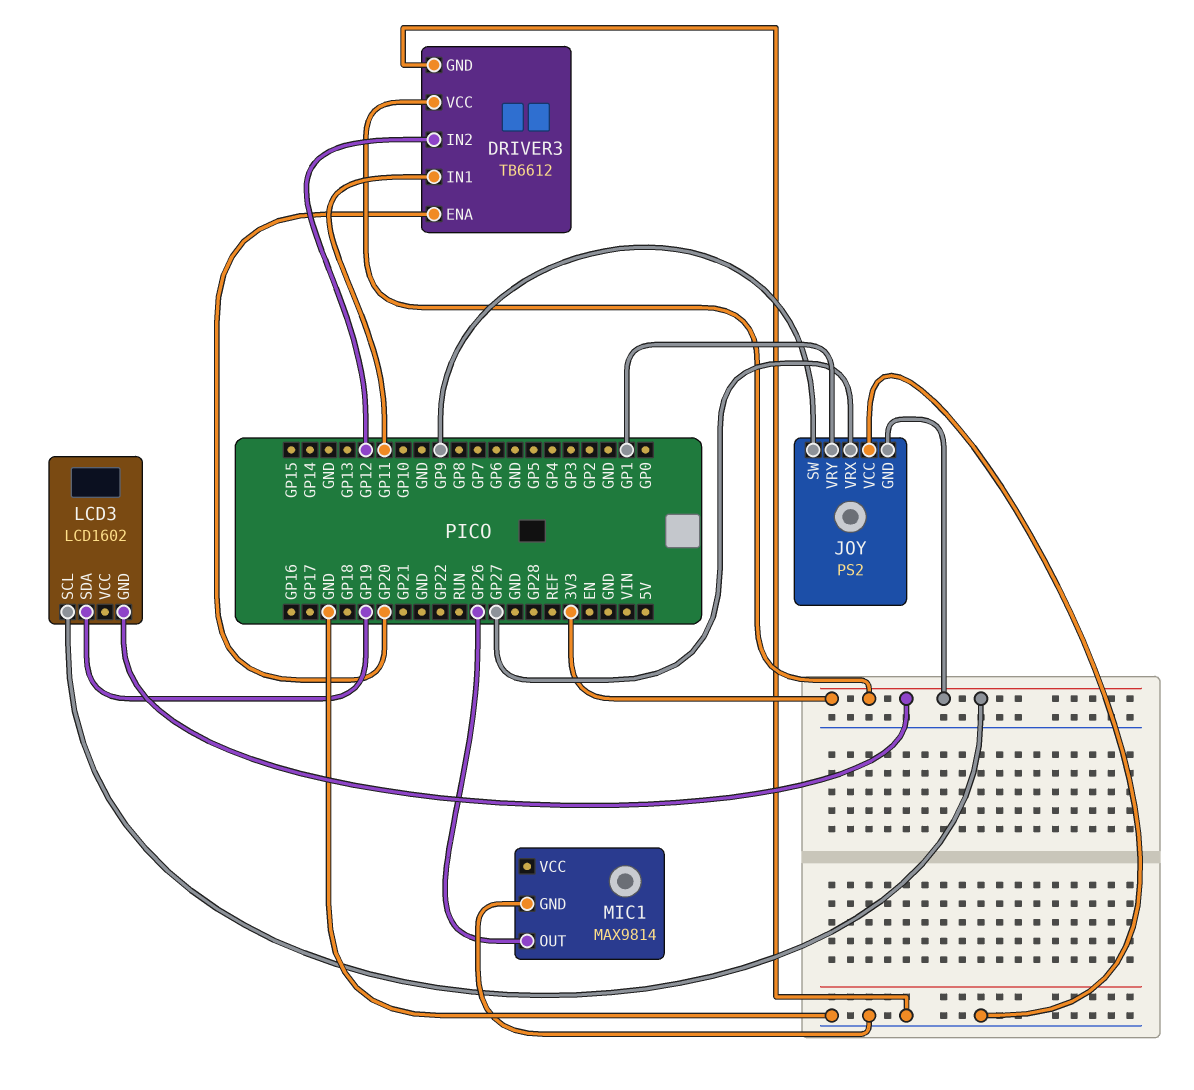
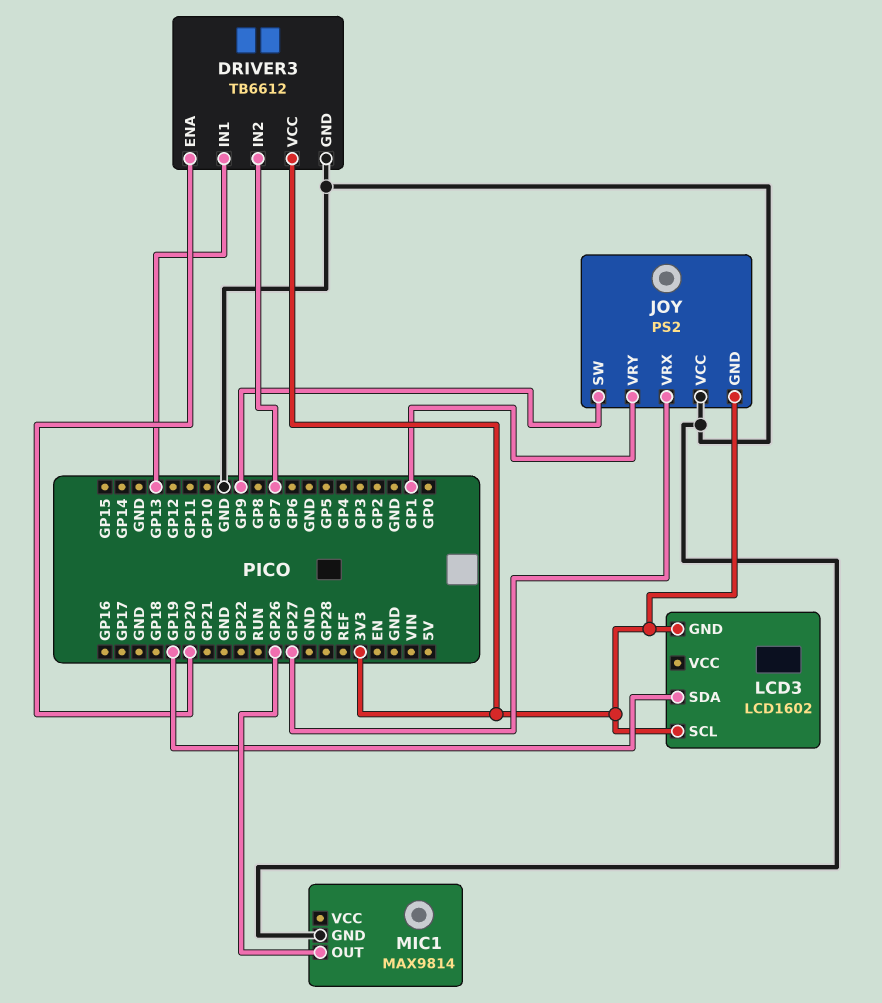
DRIVER3 pin IN1: GP11 -> GP13
DRIVER3 pin IN2: GP12 -> GP7

